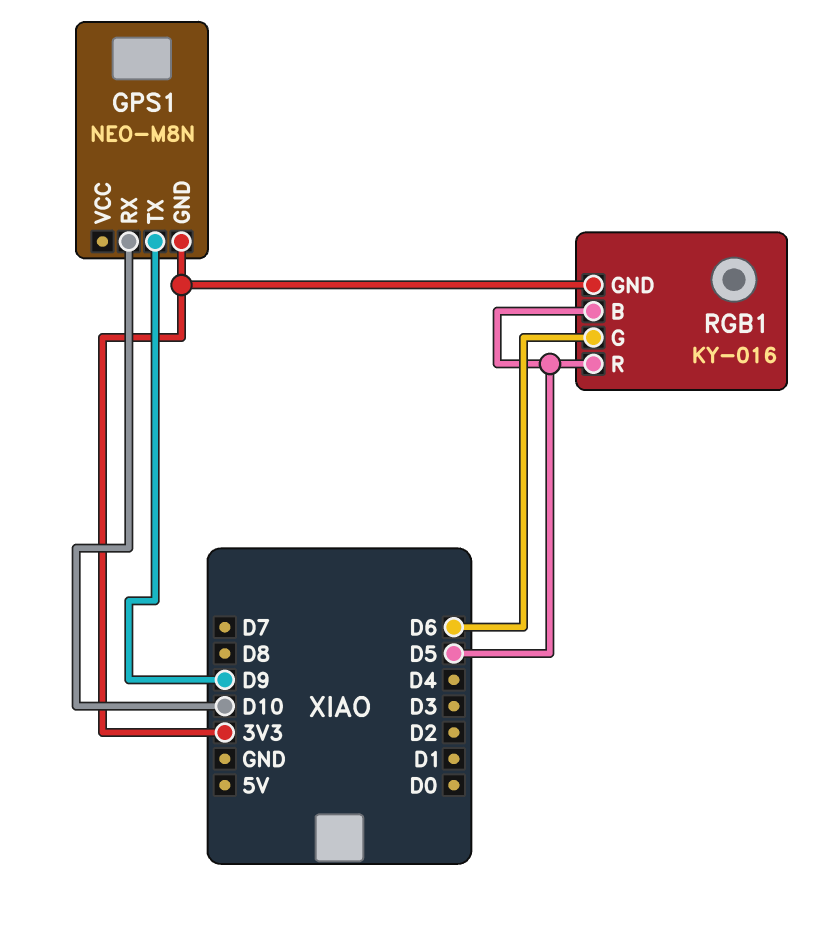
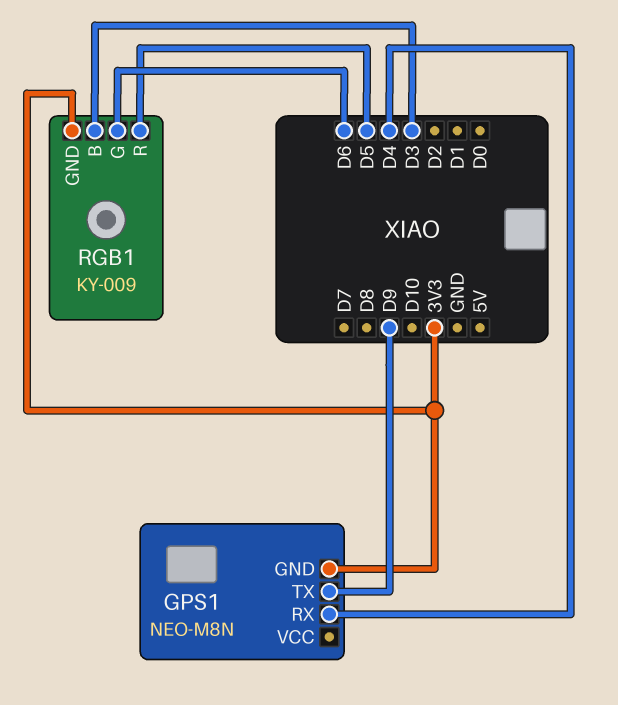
GPS1 pin RX: D10 -> D4
RGB1: KY-016 -> KY-009
RGB1 pin B: D5 -> D3

